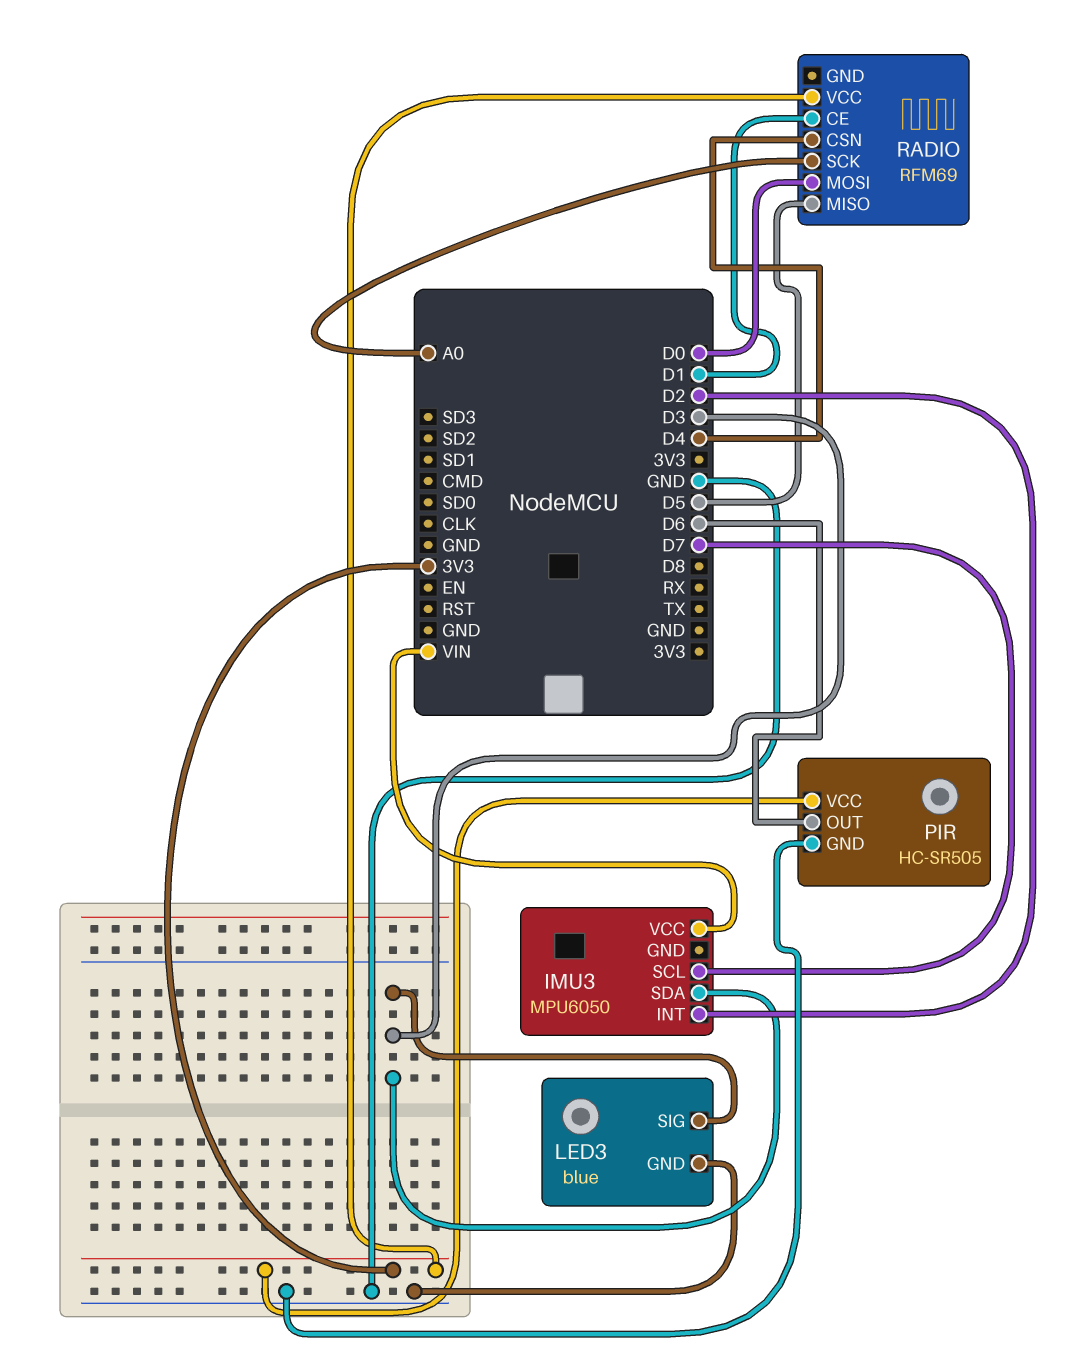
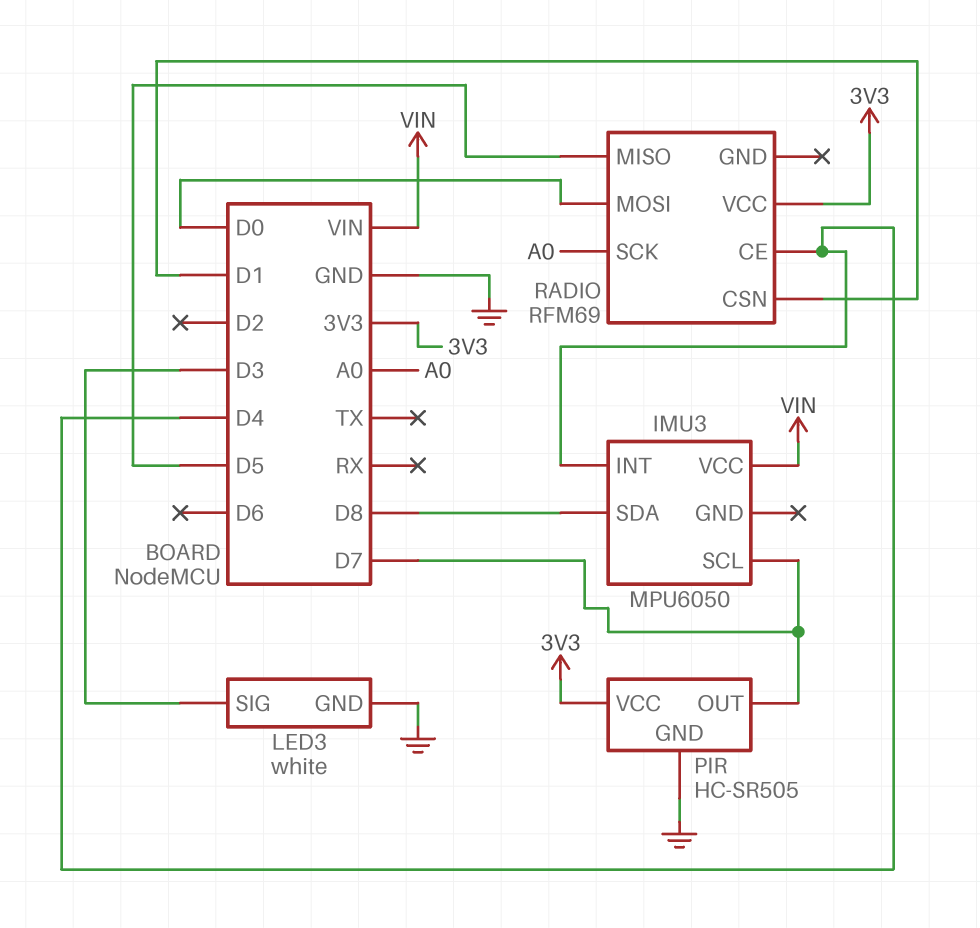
IMU3 pin INT: D2 -> D4
IMU3 pin SDA: D3 -> D8
LED3: blue -> white
PIR pin OUT: D6 -> D7
RADIO pin CE: D1 -> D4
RADIO pin CSN: D4 -> D1

